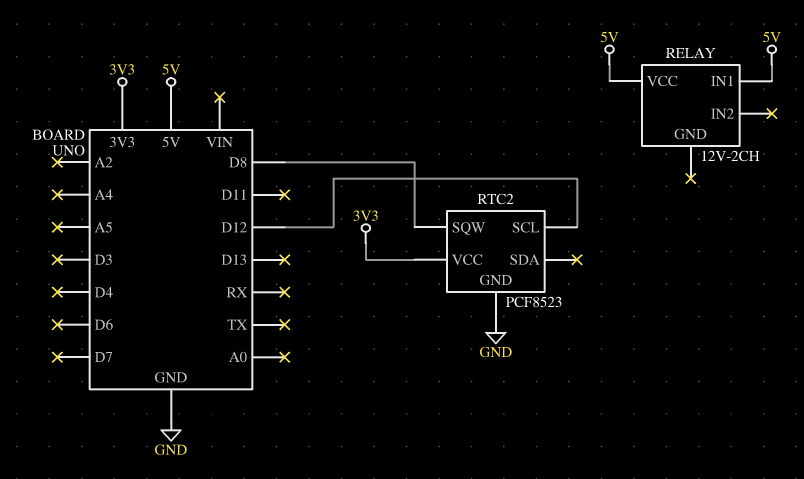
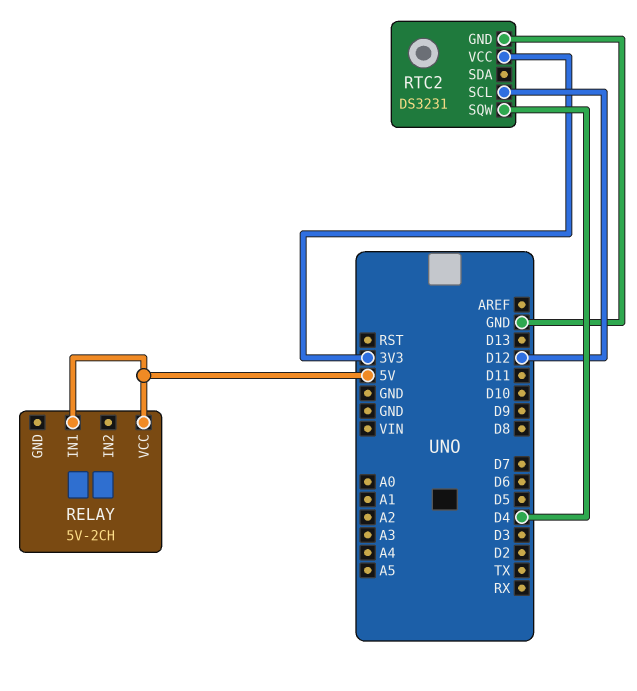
RELAY: 12V-2CH -> 5V-2CH
RTC2: PCF8523 -> DS3231
RTC2 pin SQW: D8 -> D4

